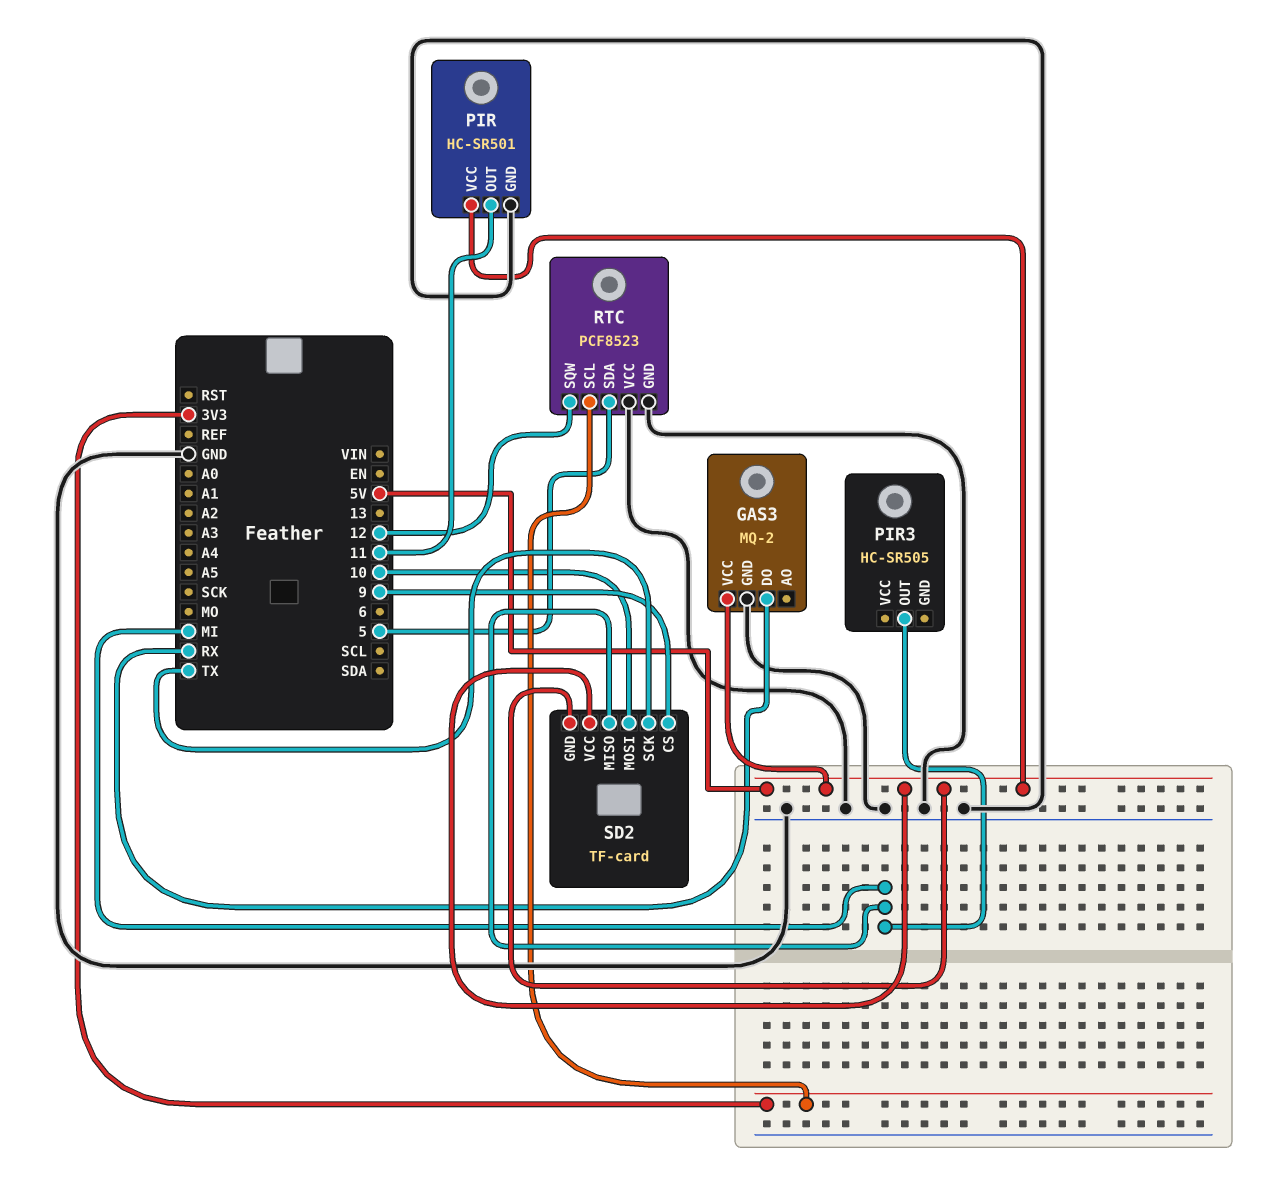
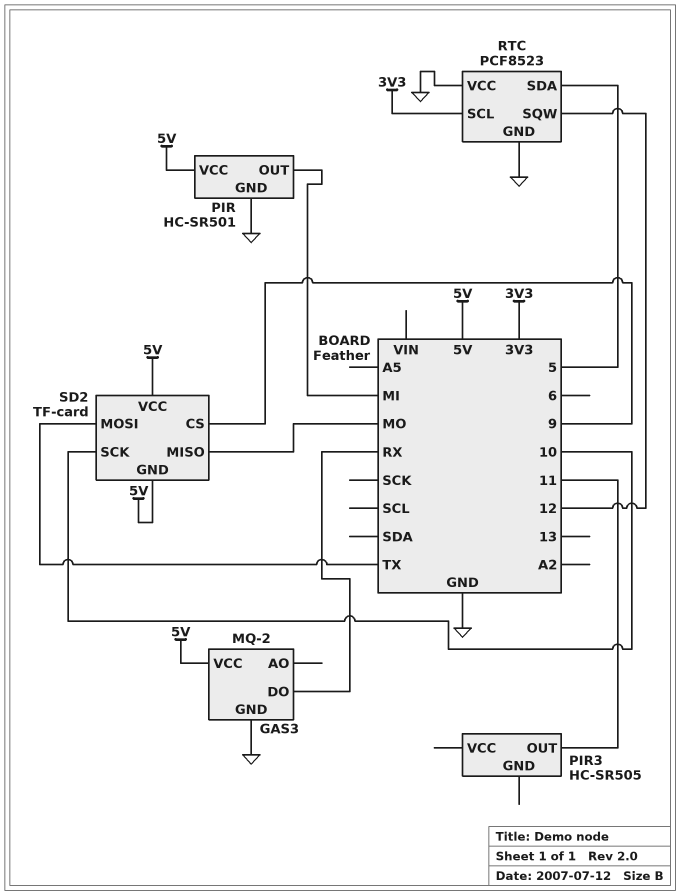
PIR pin OUT: 11 -> MI
PIR3 pin OUT: MI -> 11
SD2 pin MISO: MI -> MO
SD2 pin MOSI: 10 -> TX
SD2 pin SCK: TX -> 10

